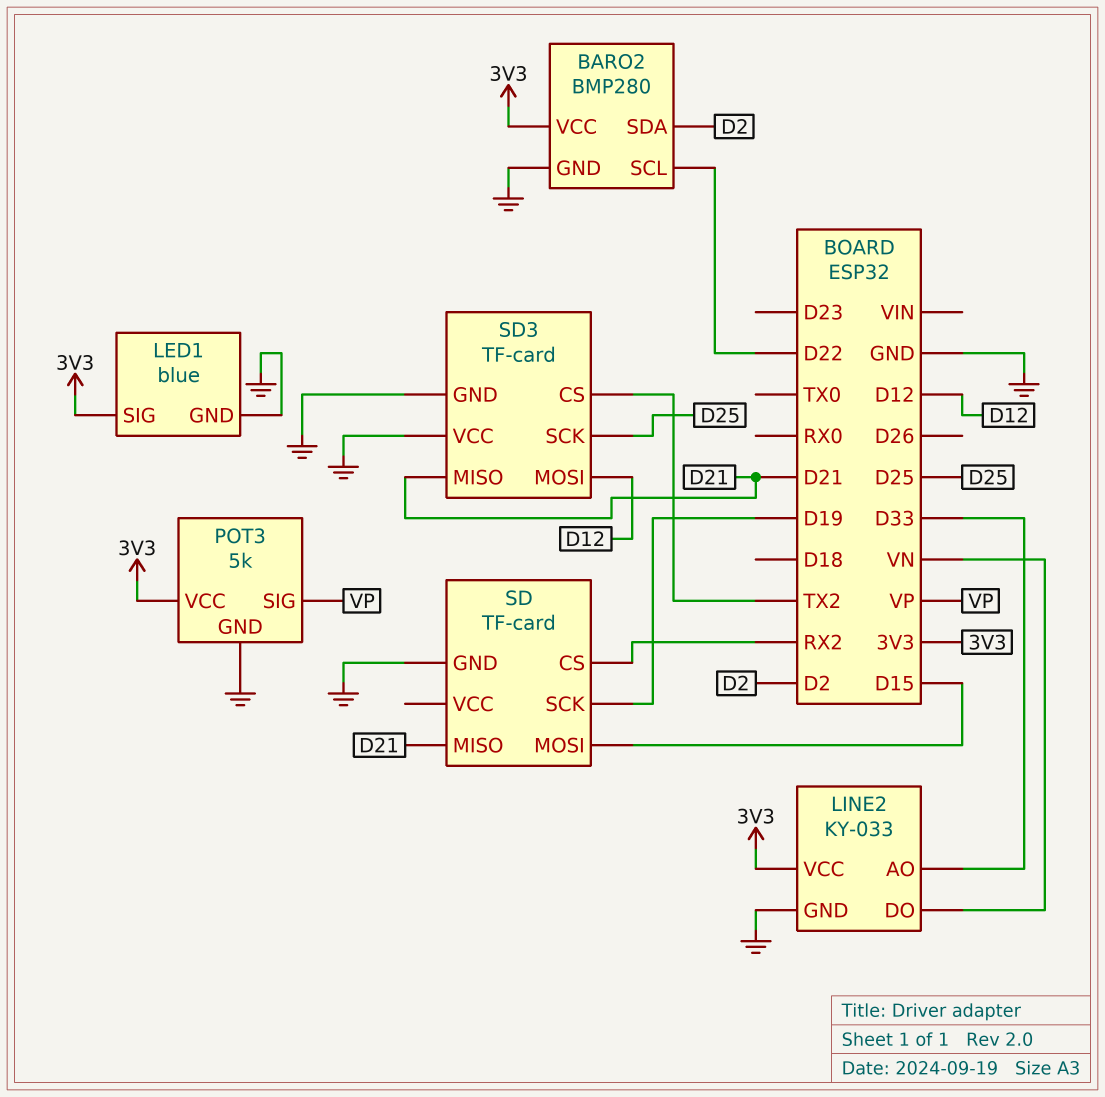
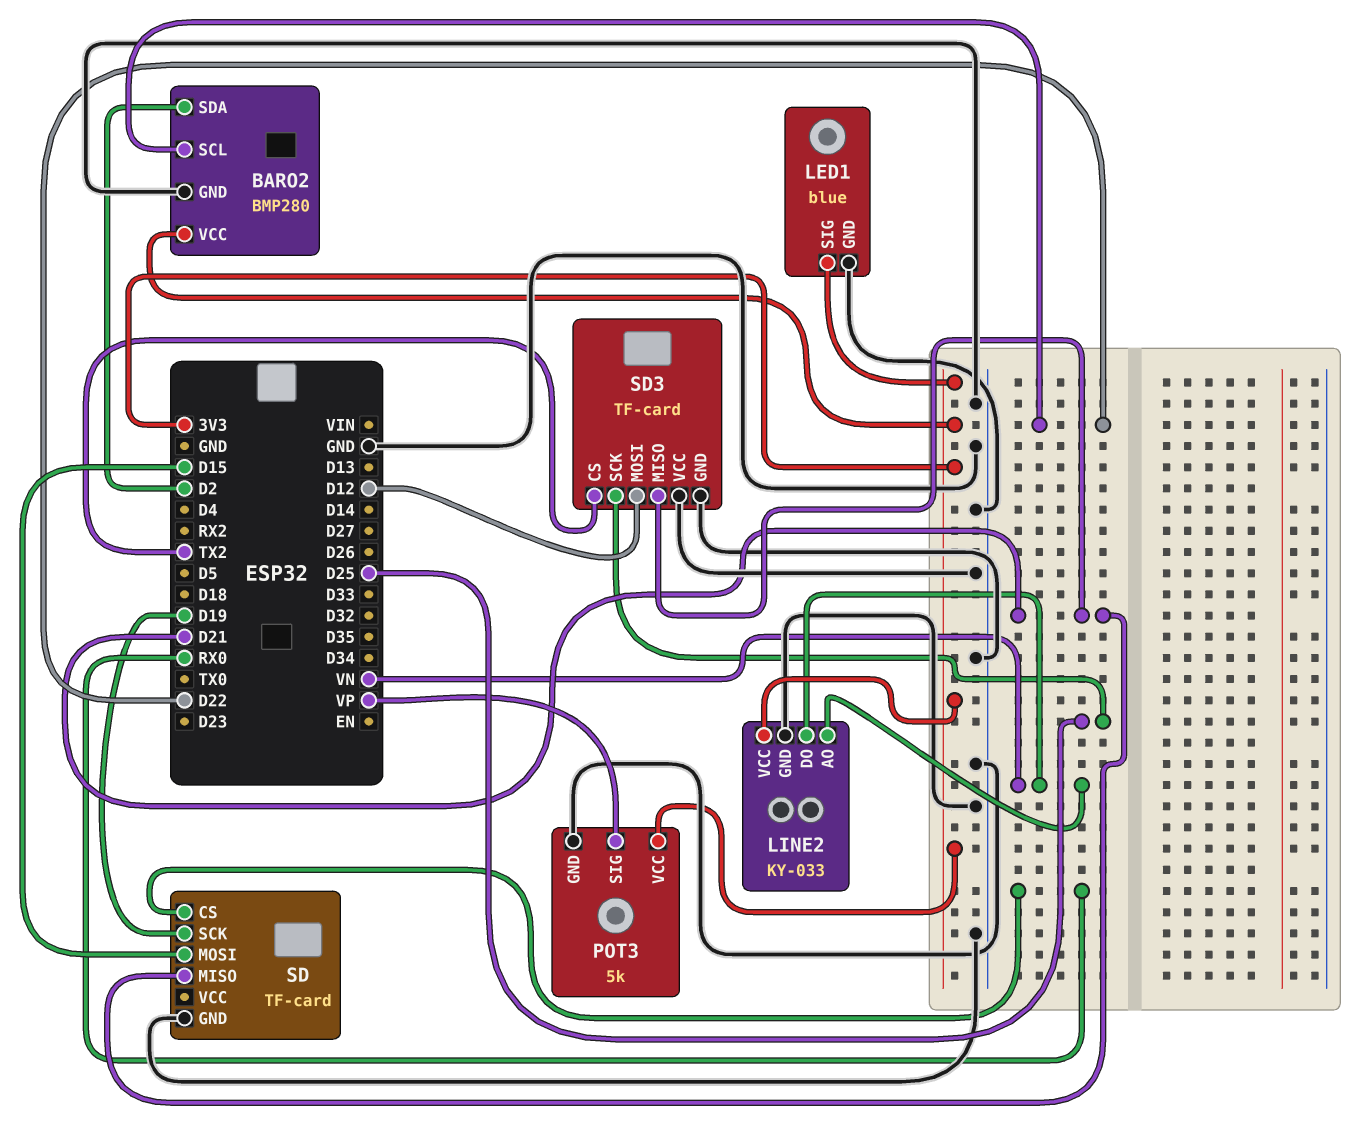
LINE2 pin AO: D33 -> VN
SD pin CS: RX2 -> RX0

